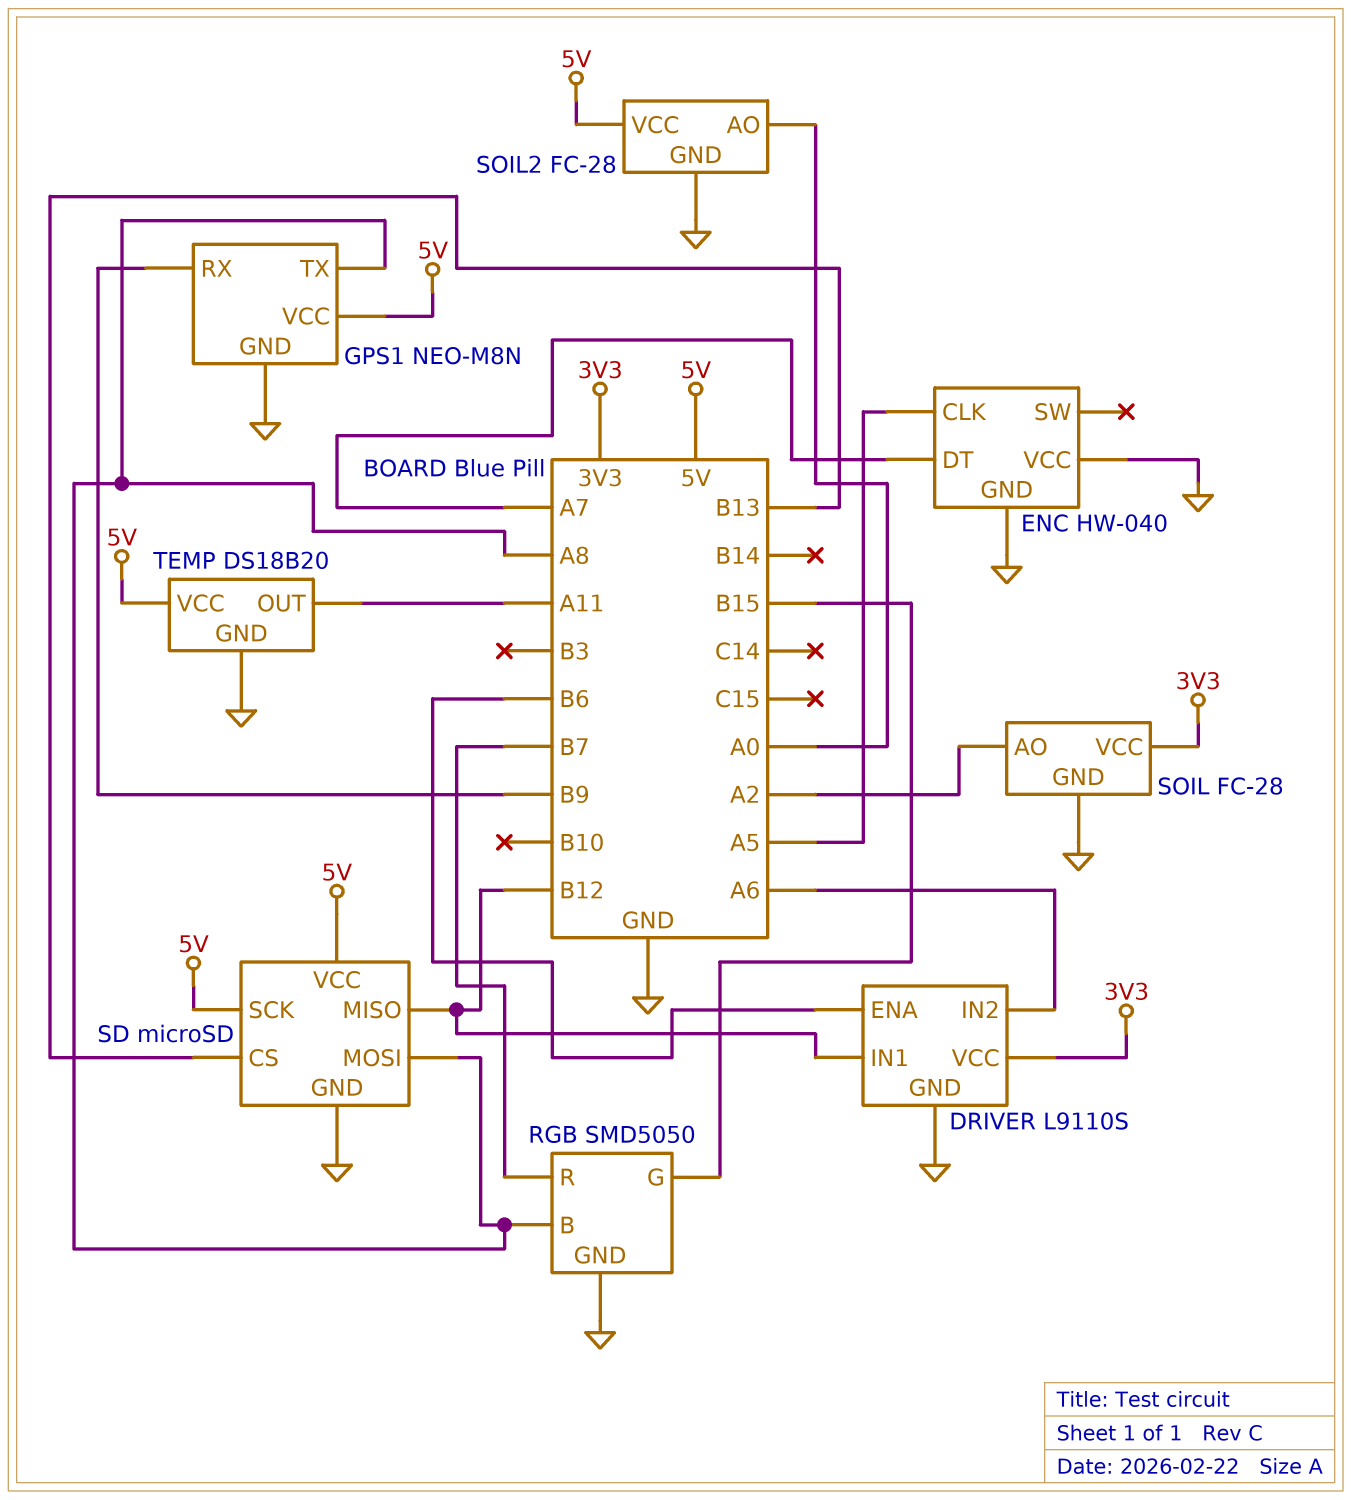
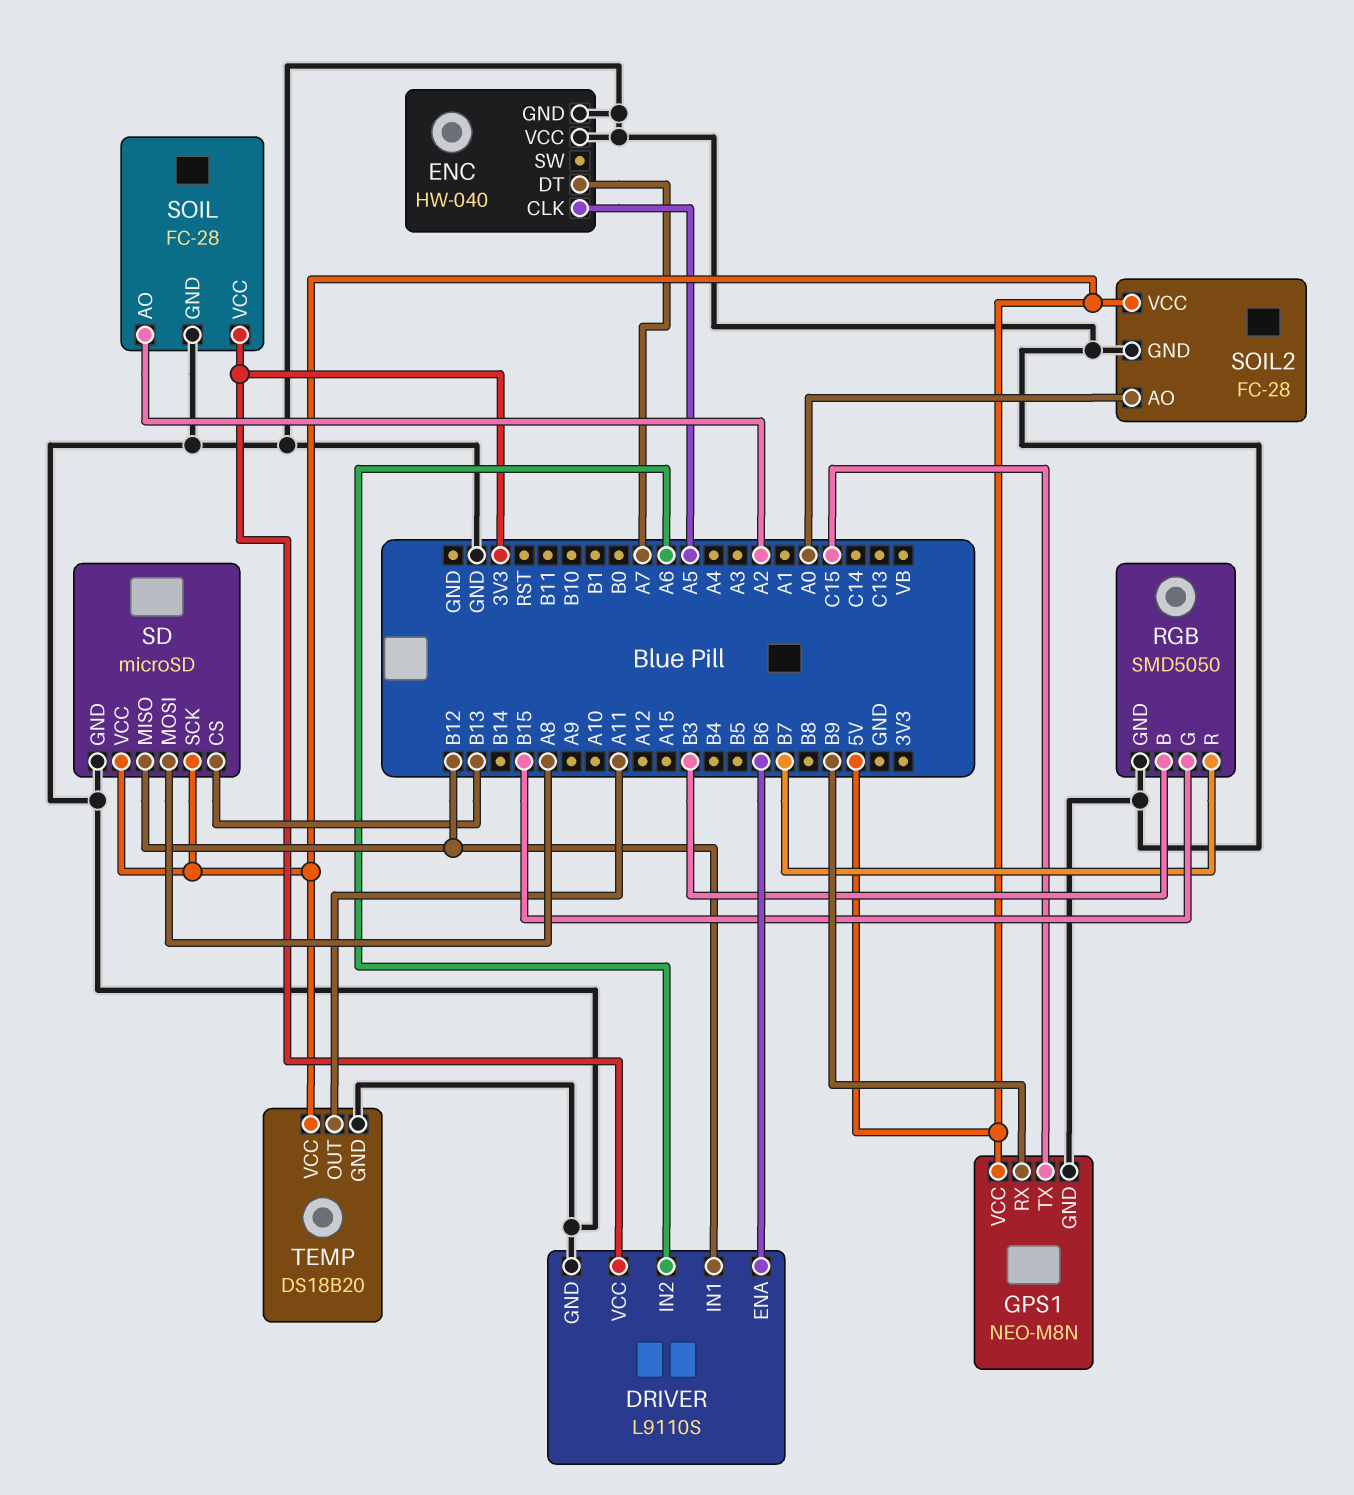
GPS1 pin TX: A8 -> C15
RGB pin B: A8 -> B3

